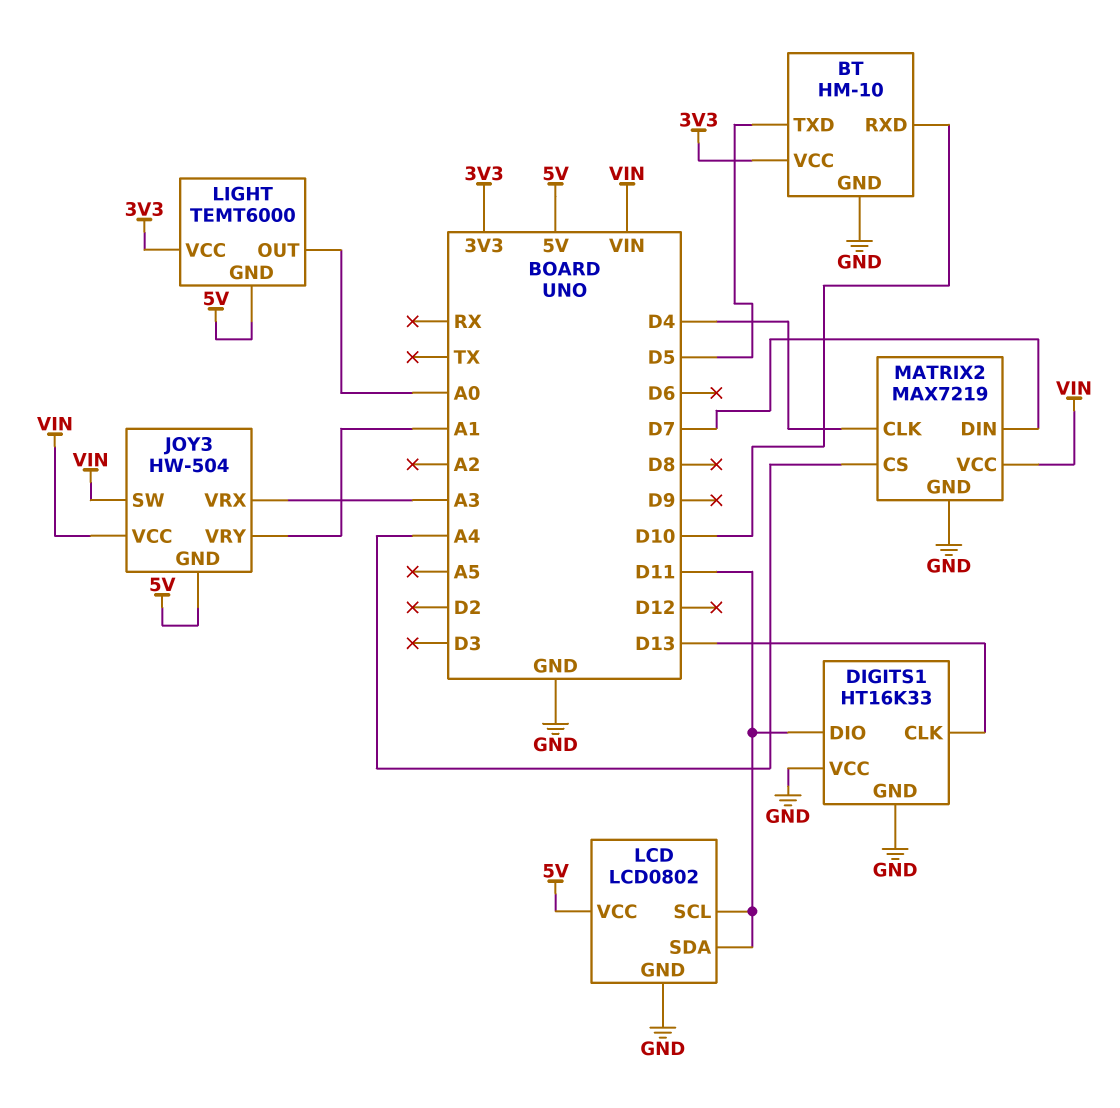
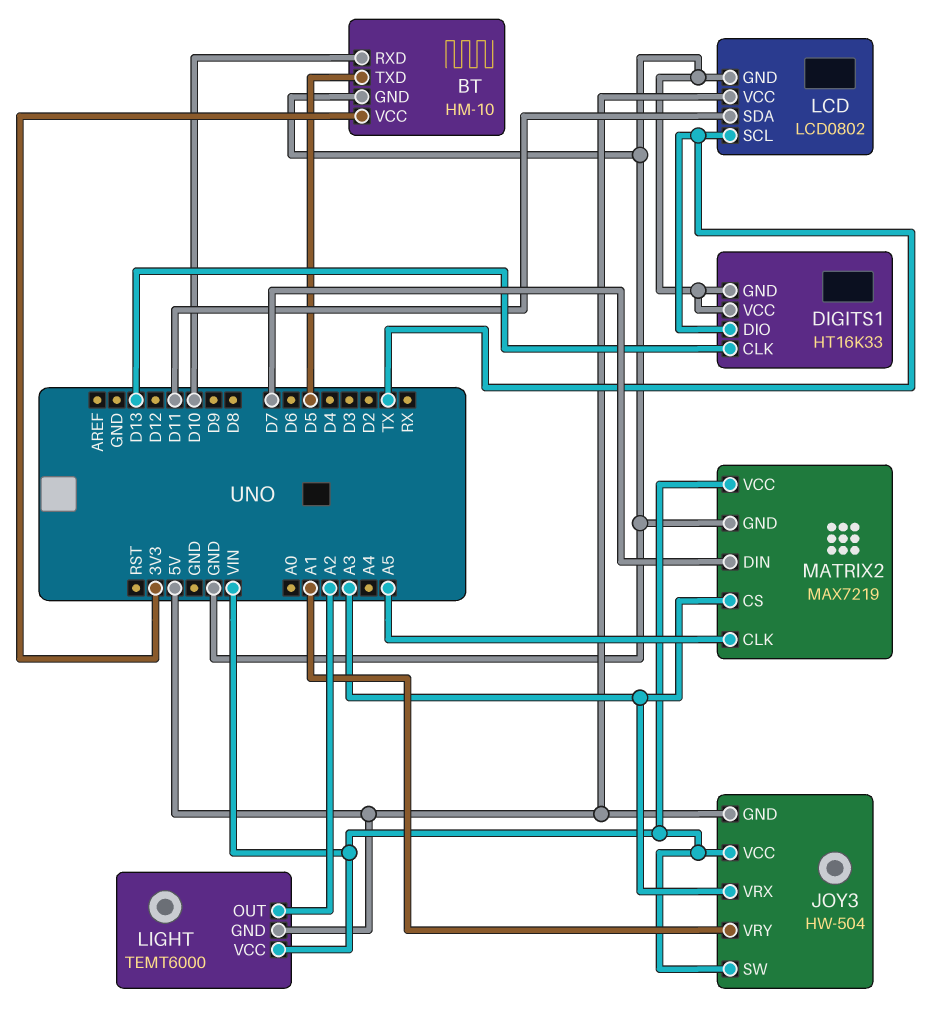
DIGITS1 pin DIO: D11 -> TX
LCD pin SCL: D11 -> TX
LIGHT pin OUT: A0 -> A2
LIGHT pin VCC: 3V3 -> VIN
MATRIX2 pin CLK: D4 -> A5
MATRIX2 pin CS: A4 -> A3

